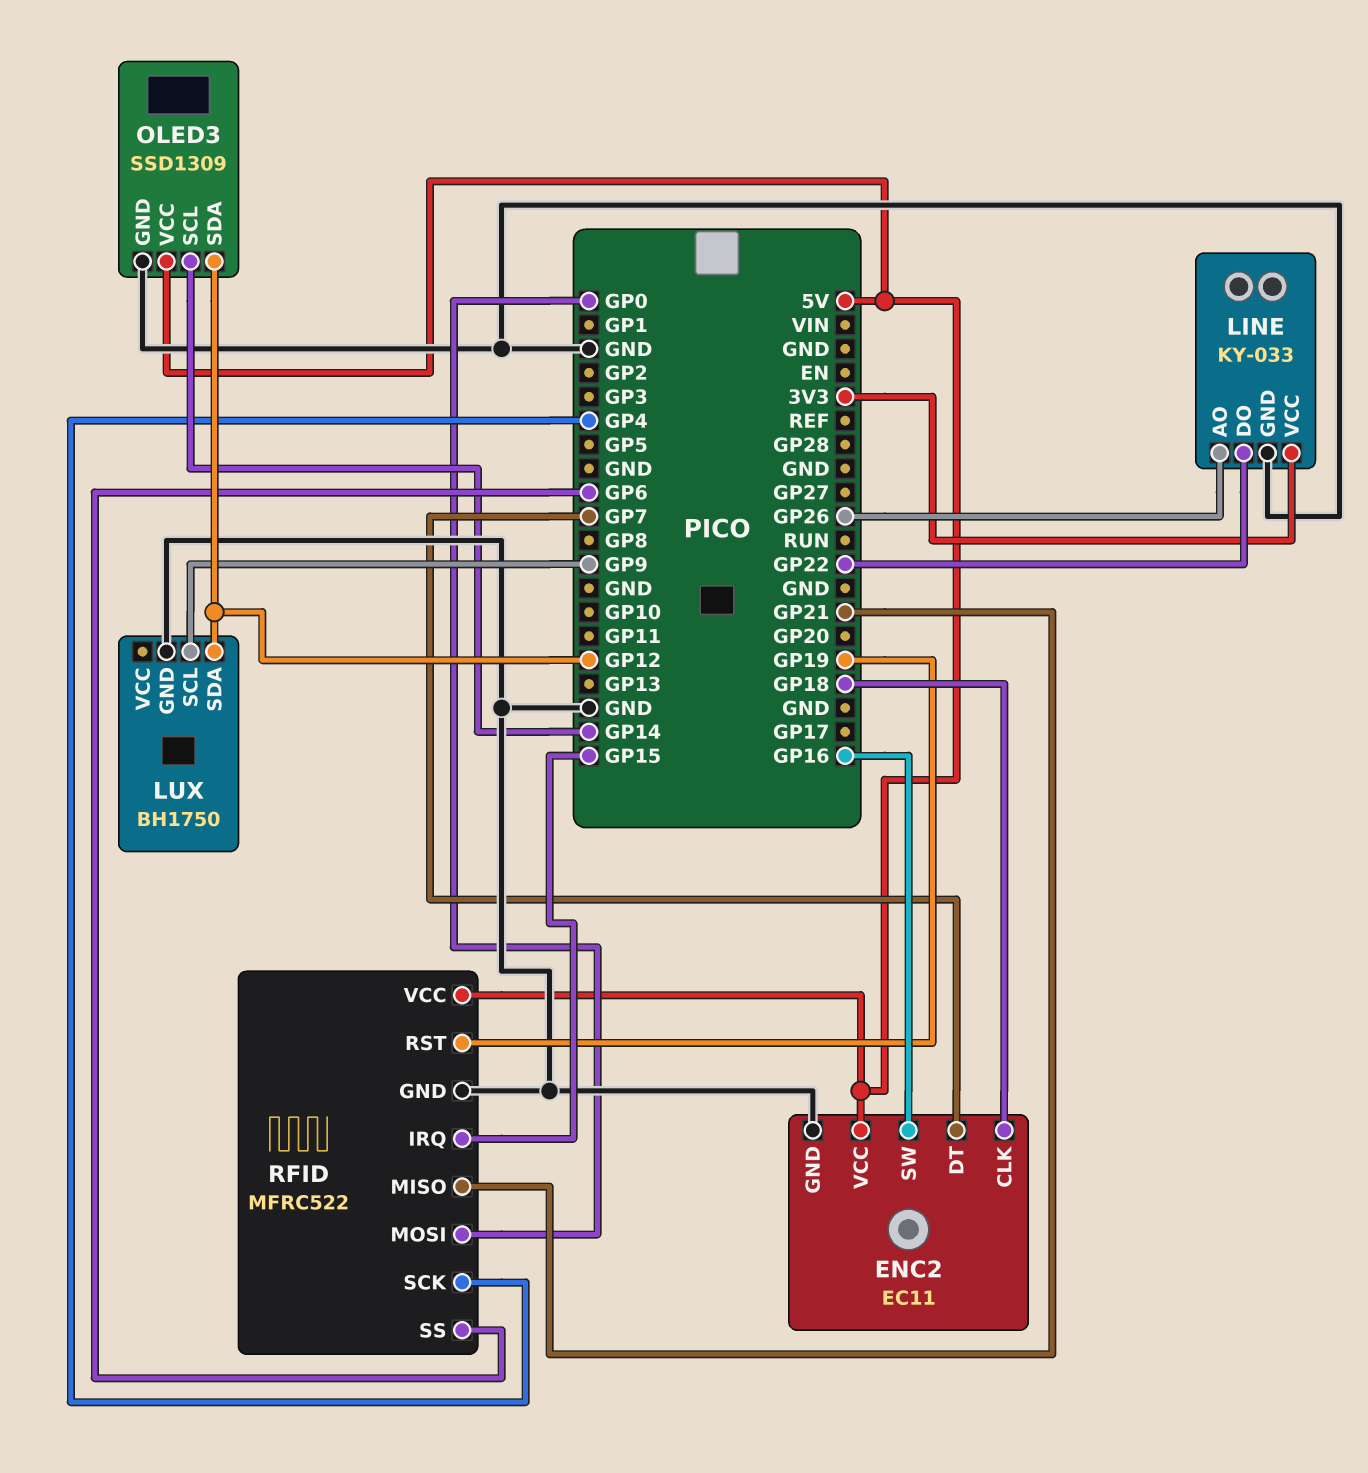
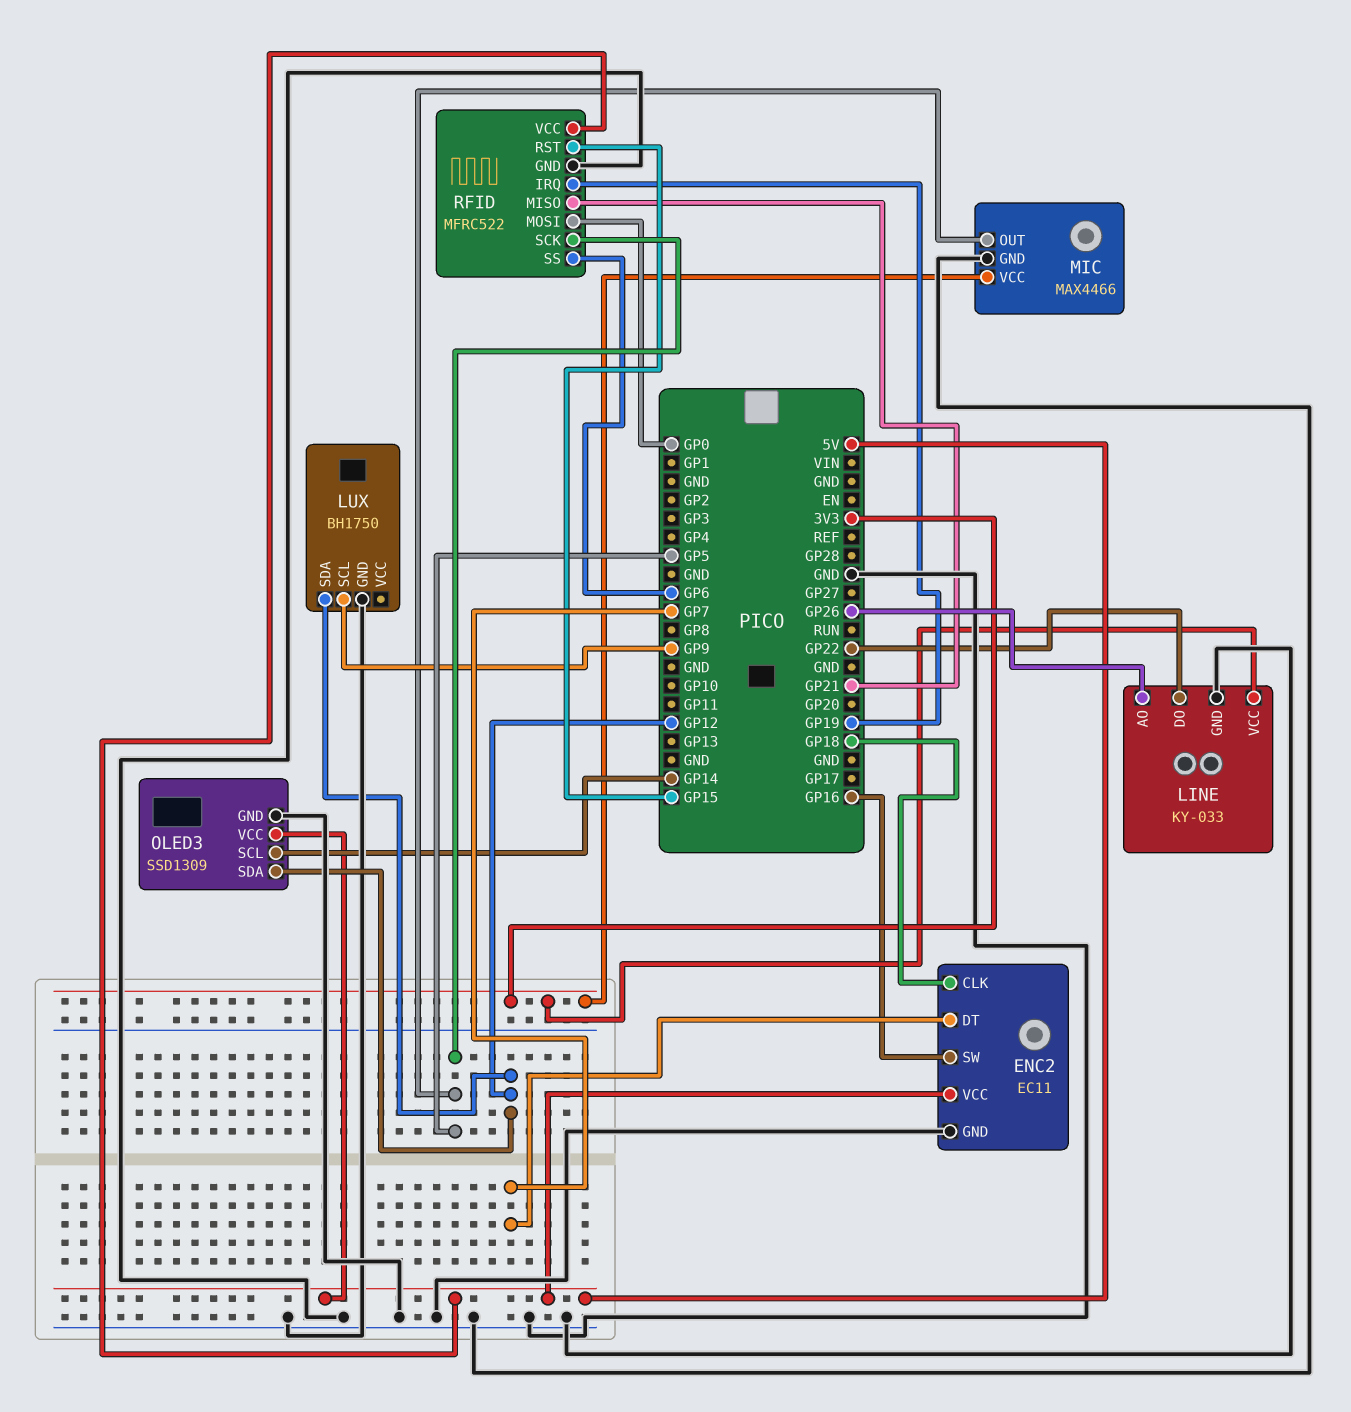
MIC: none -> MAX4466
MIC pin GND: none -> GND
MIC pin OUT: none -> GP5
MIC pin VCC: none -> 3V3
RFID pin IRQ: GP15 -> GP19
RFID pin RST: GP19 -> GP15
RFID pin SCK: GP4 -> GP5

